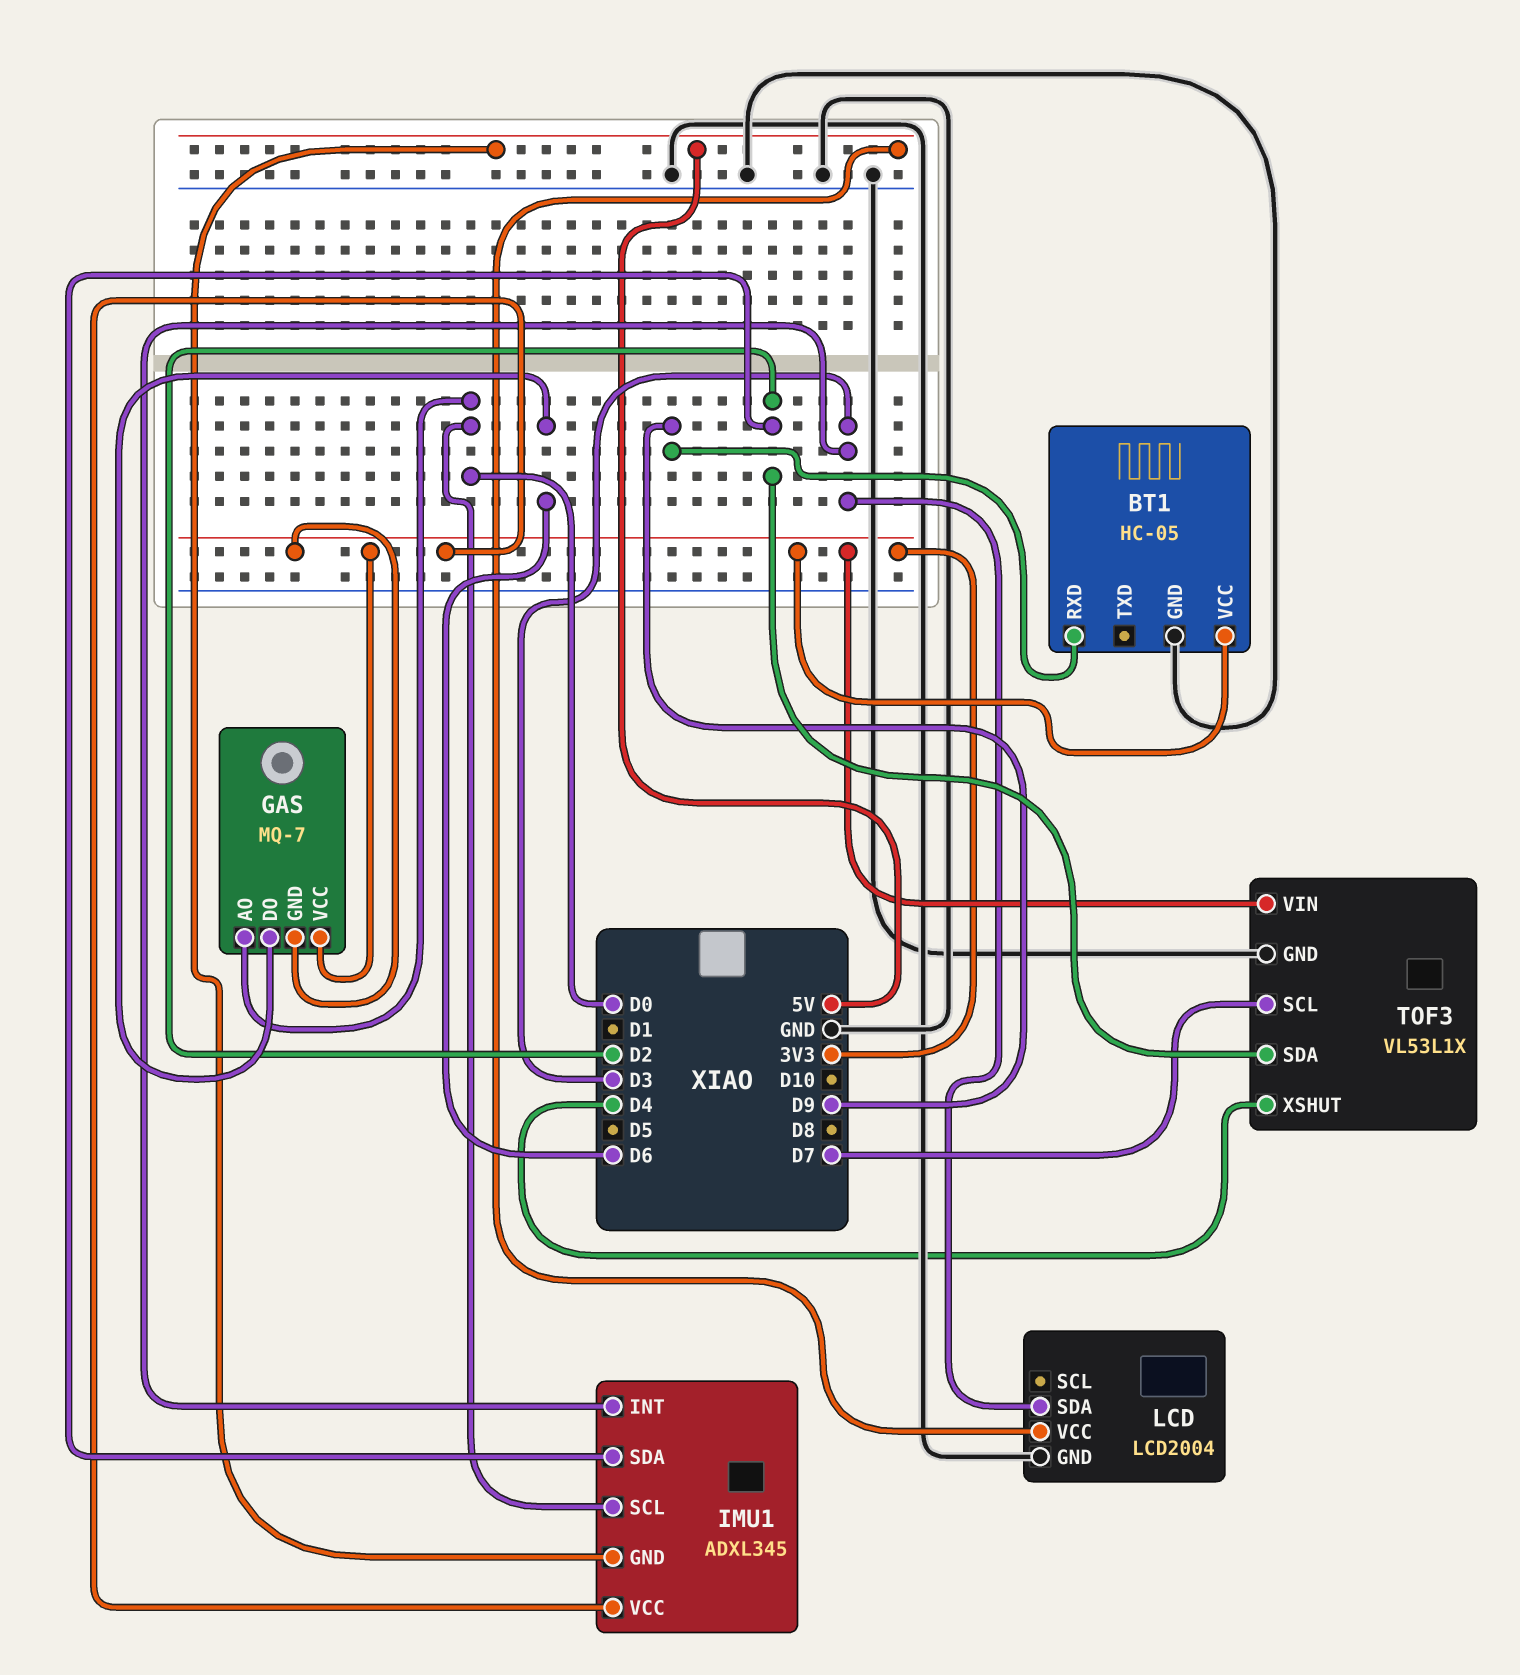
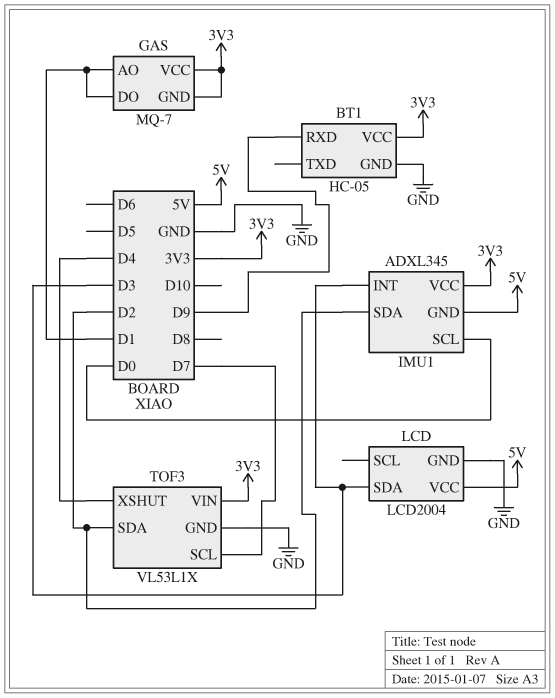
GAS pin AO: D0 -> D1
GAS pin DO: D6 -> D1

